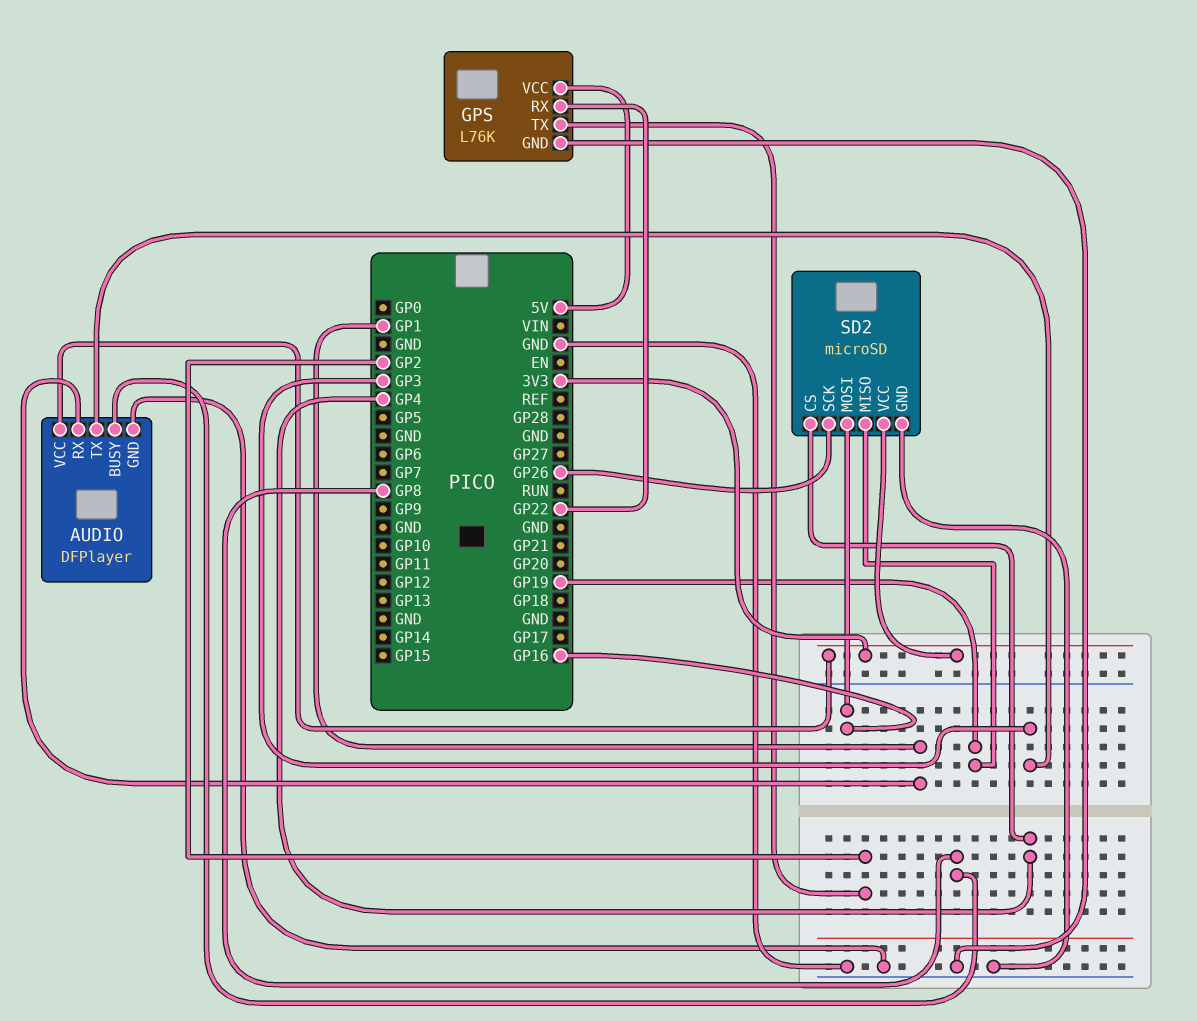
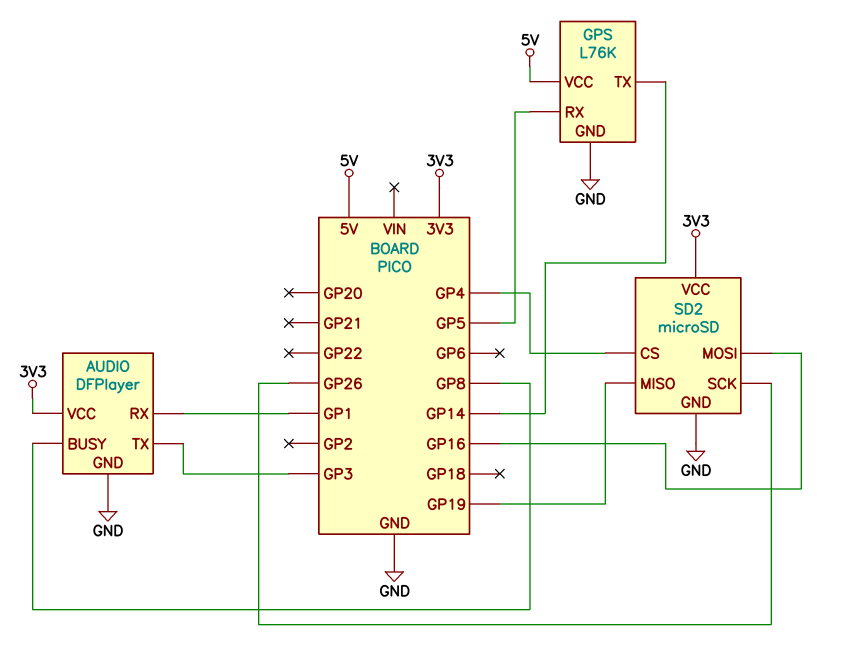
GPS pin RX: GP22 -> GP5
GPS pin TX: GP2 -> GP14

